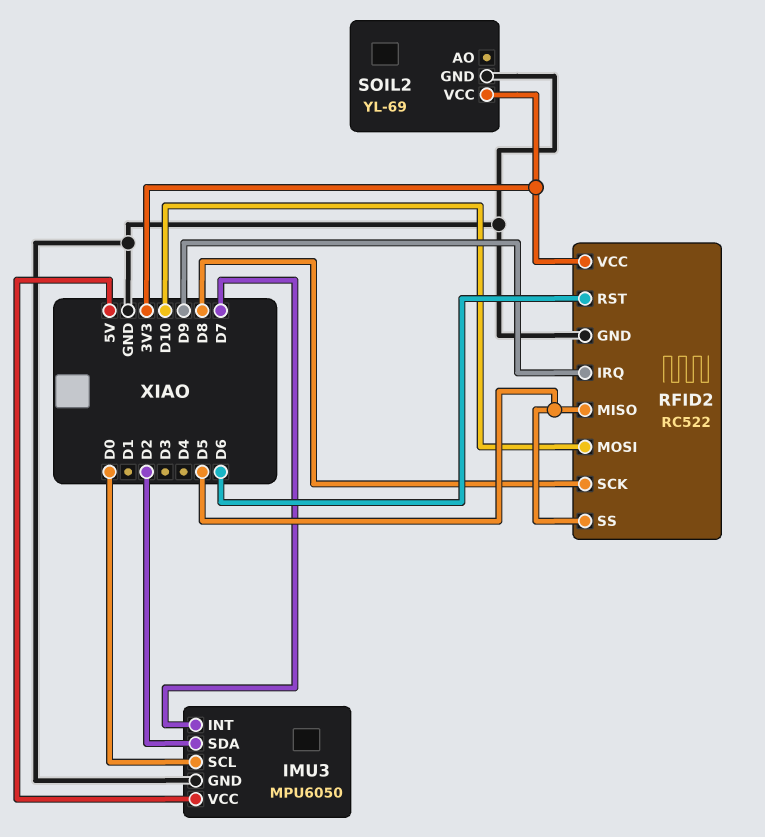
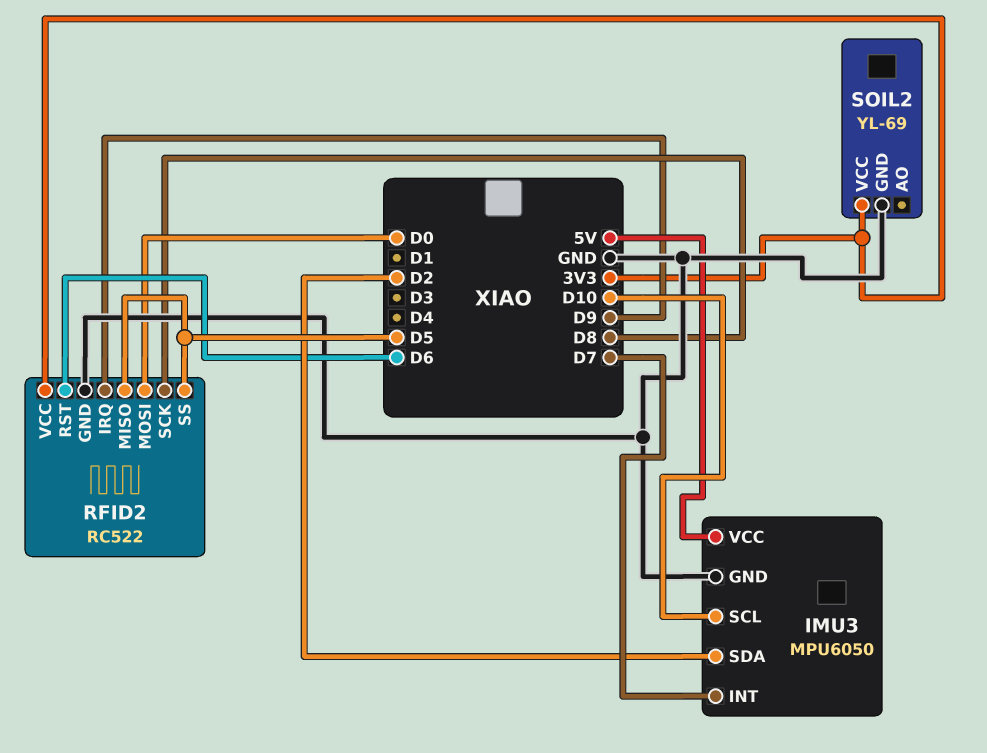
IMU3 pin SCL: D0 -> D10
RFID2 pin MOSI: D10 -> D0

